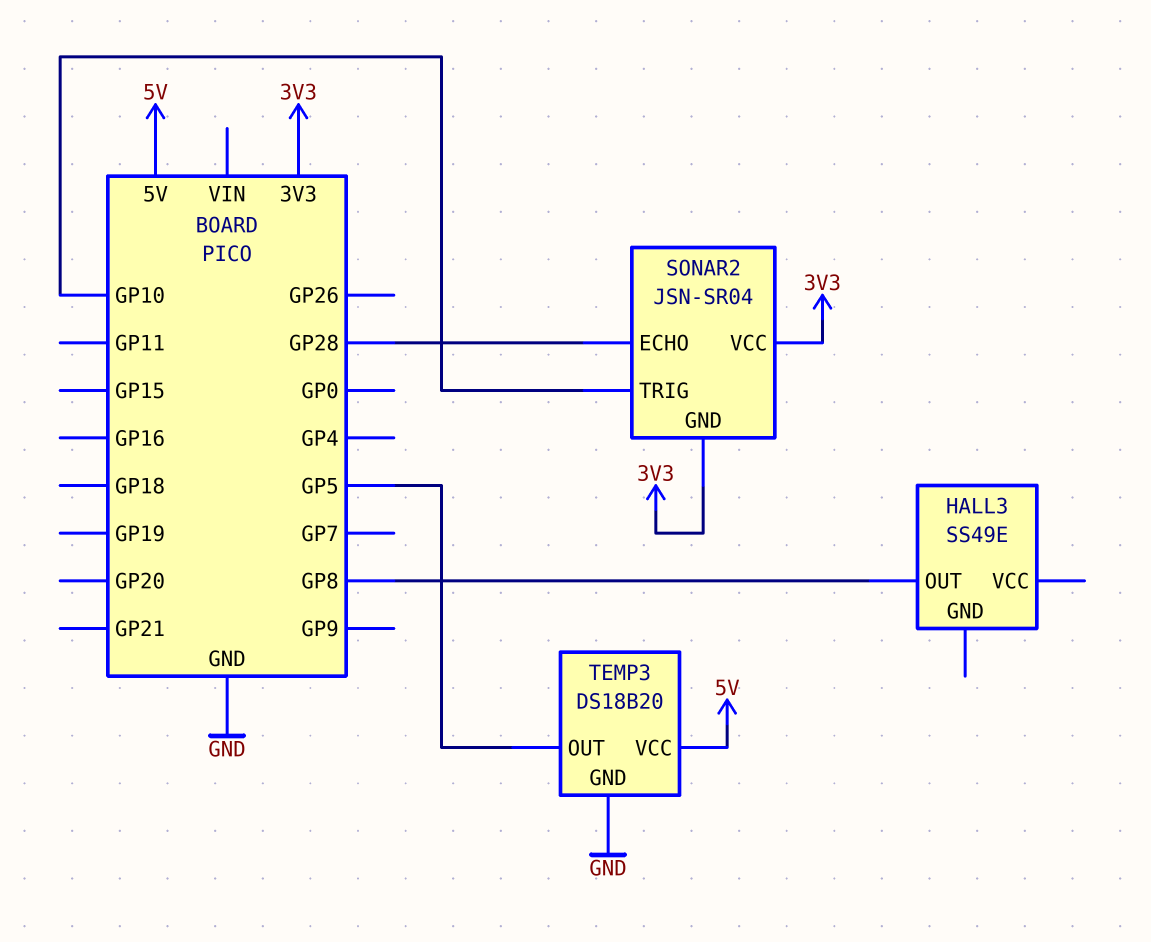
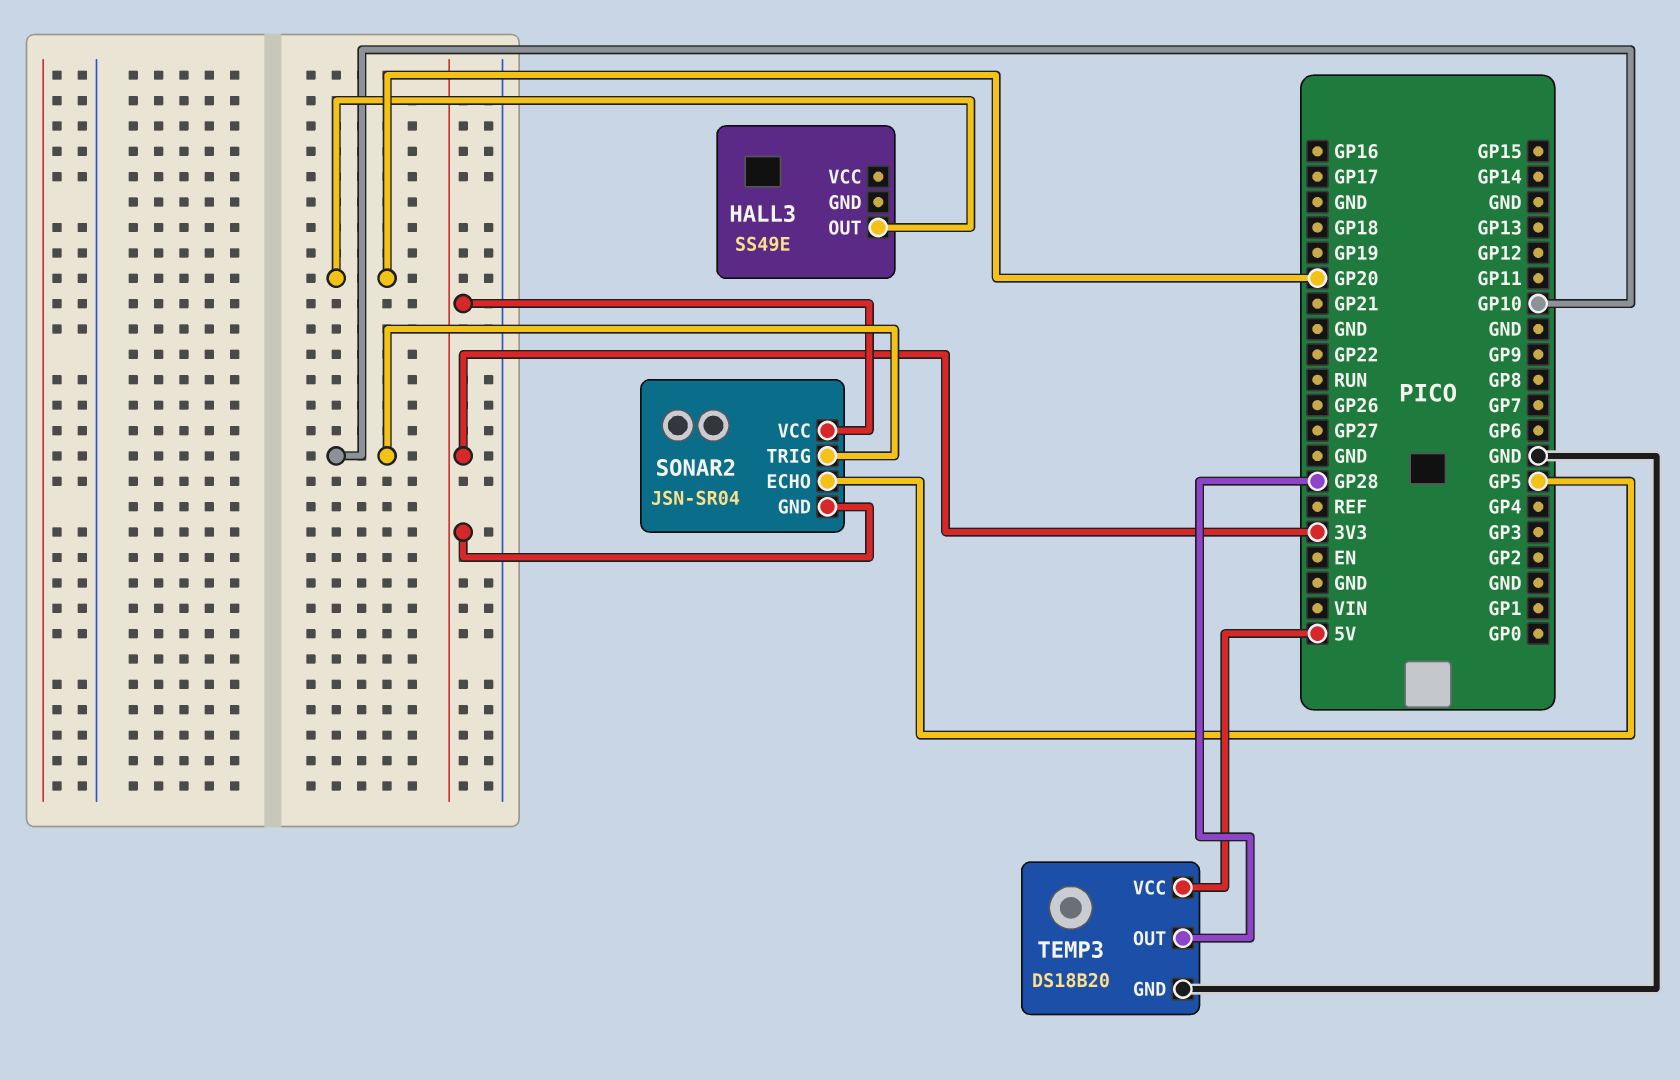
HALL3 pin OUT: GP8 -> GP20
SONAR2 pin ECHO: GP28 -> GP5
TEMP3 pin OUT: GP5 -> GP28

